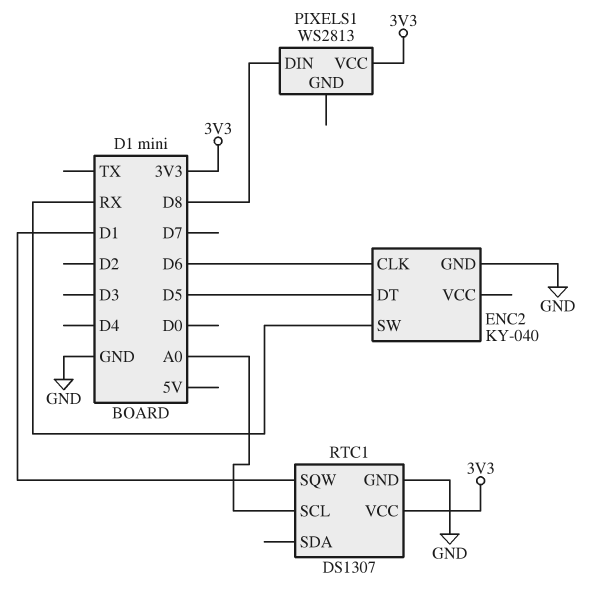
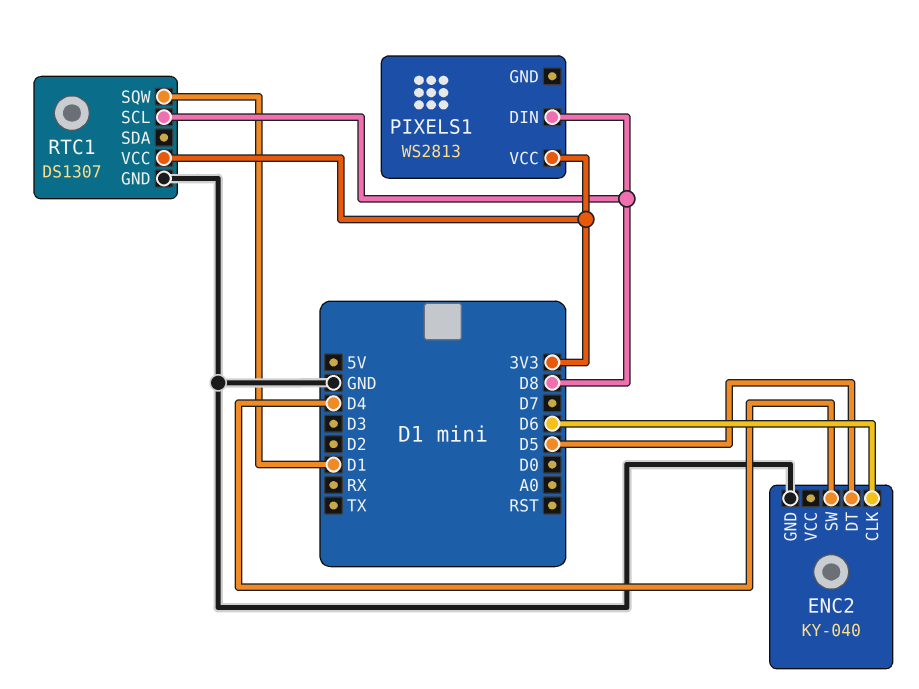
ENC2 pin SW: RX -> D4
RTC1 pin SCL: A0 -> D8

